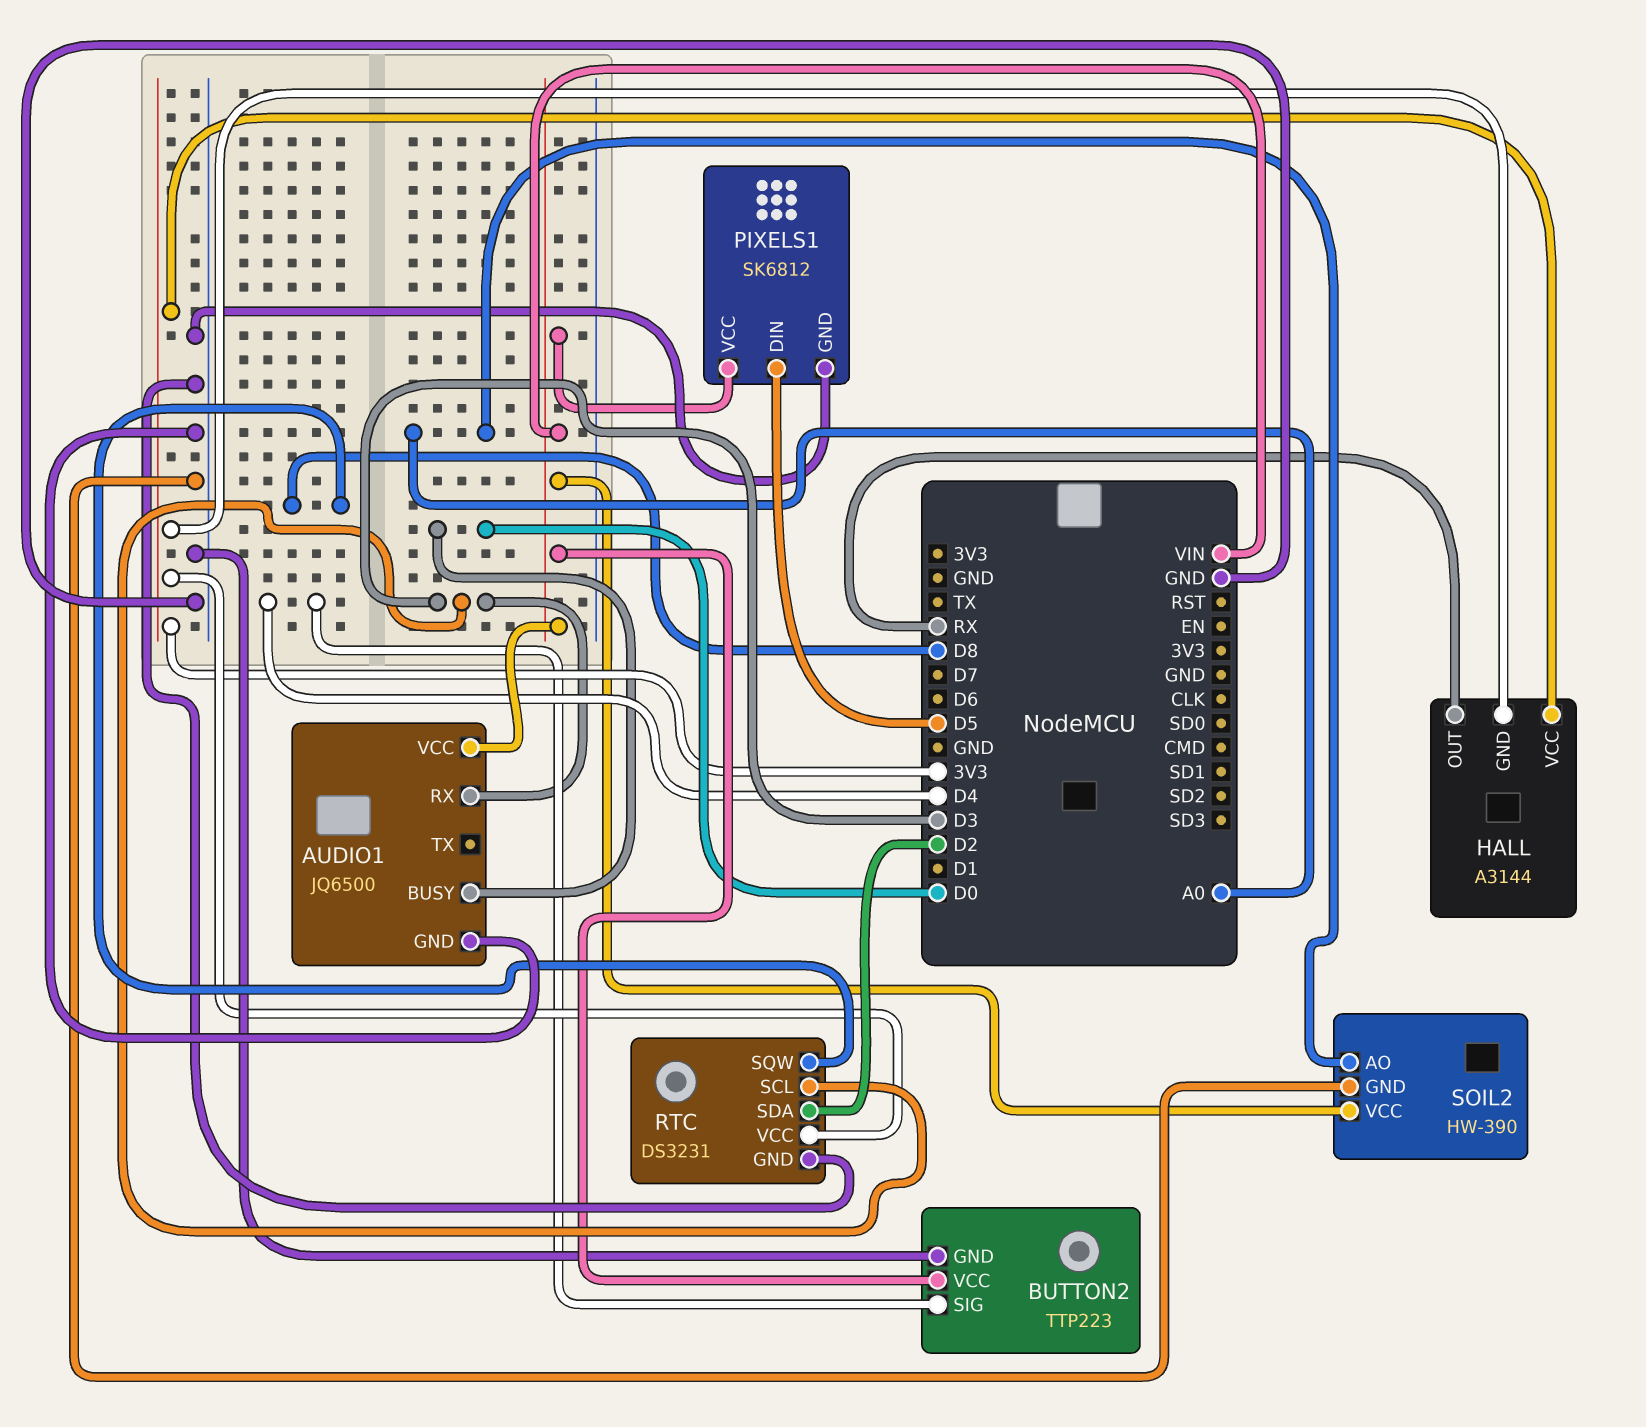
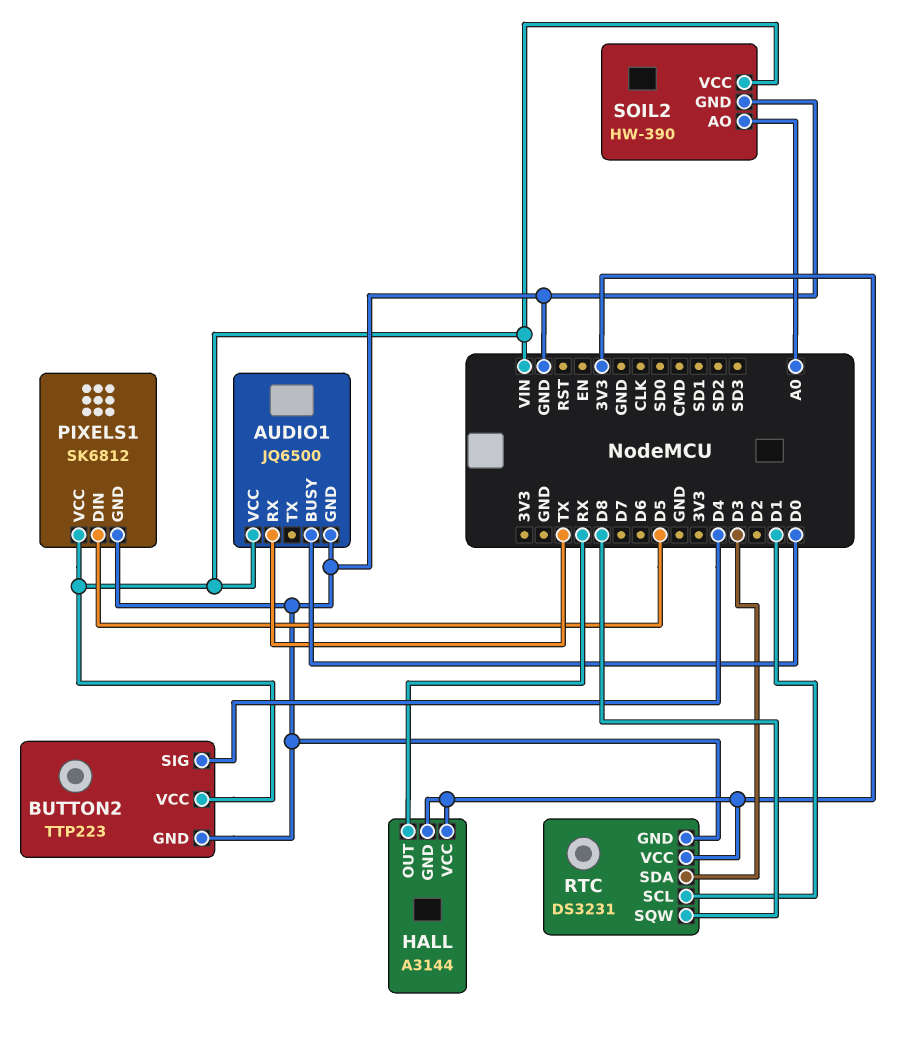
AUDIO1 pin RX: D3 -> TX
RTC pin SCL: D3 -> D1
RTC pin SDA: D2 -> D3

